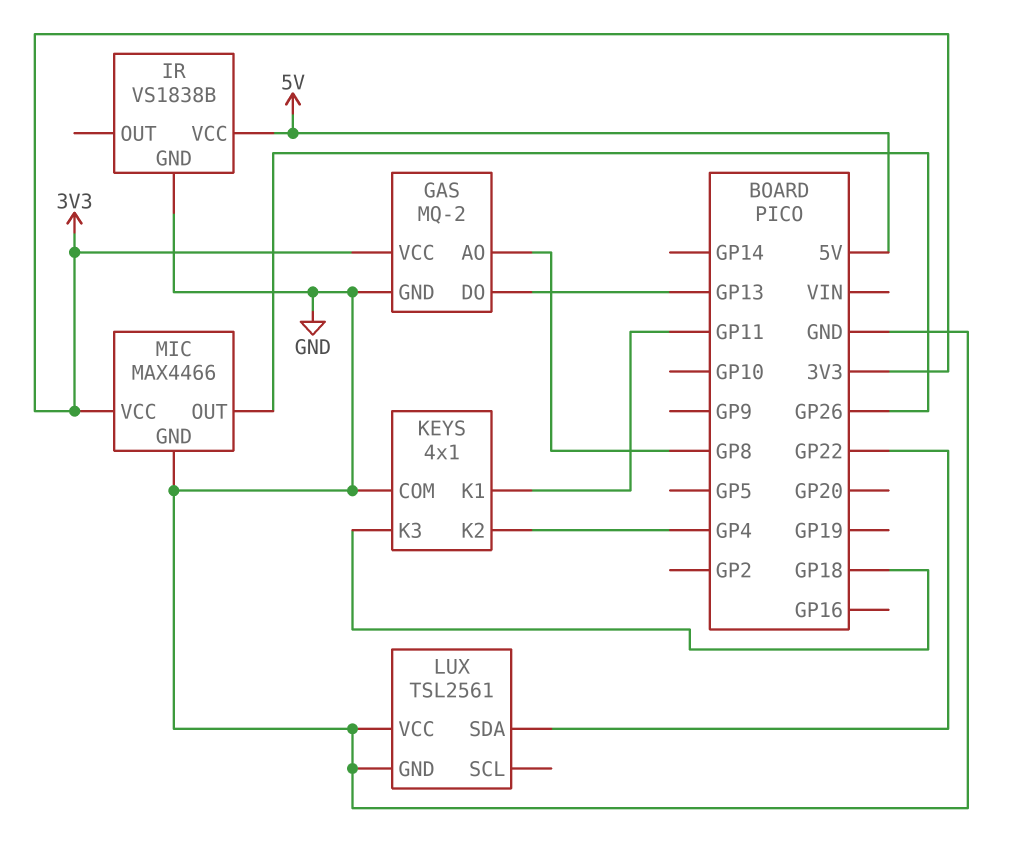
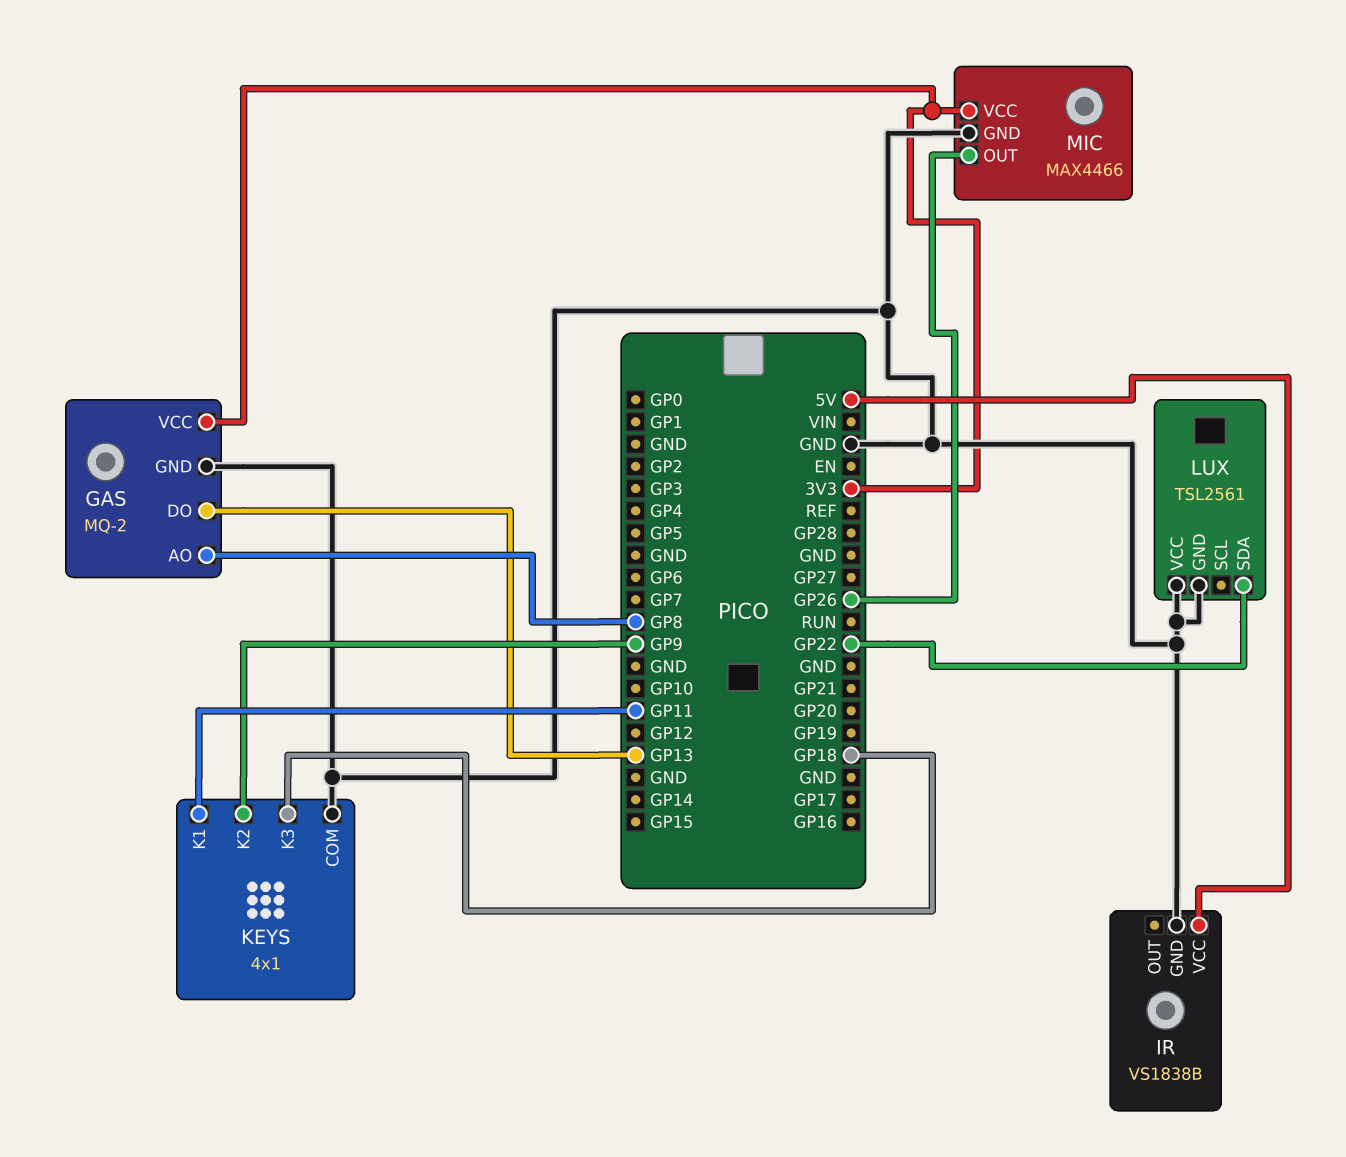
KEYS pin K2: GP4 -> GP9

